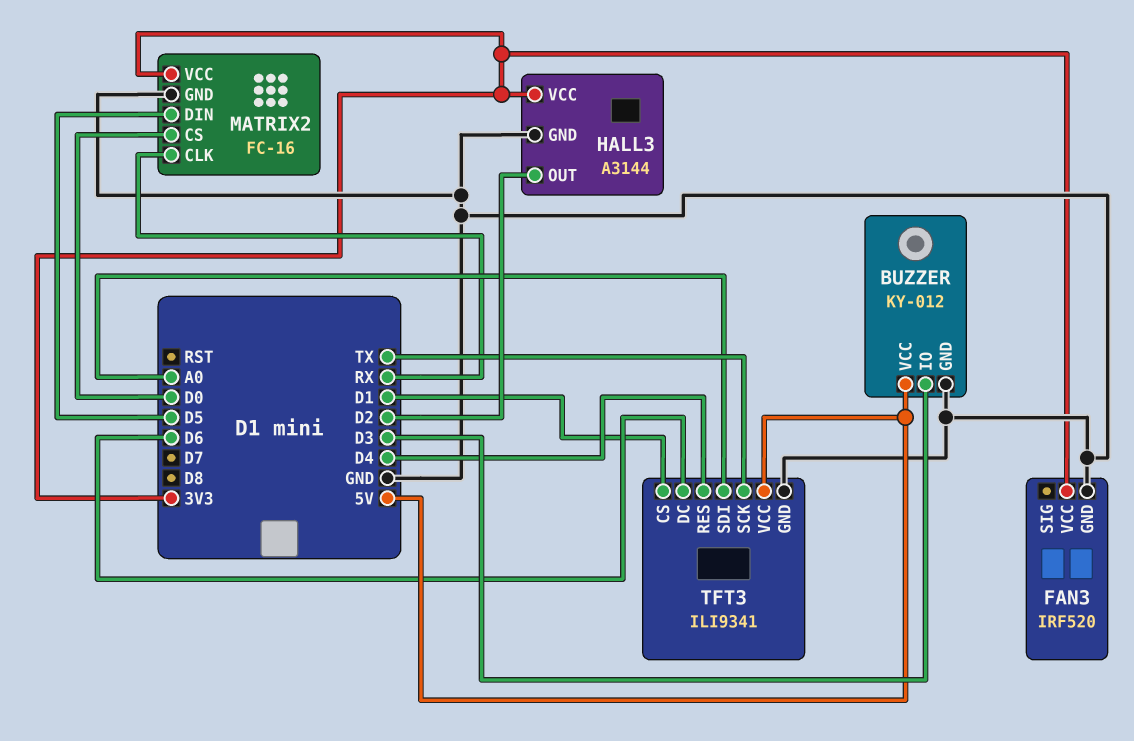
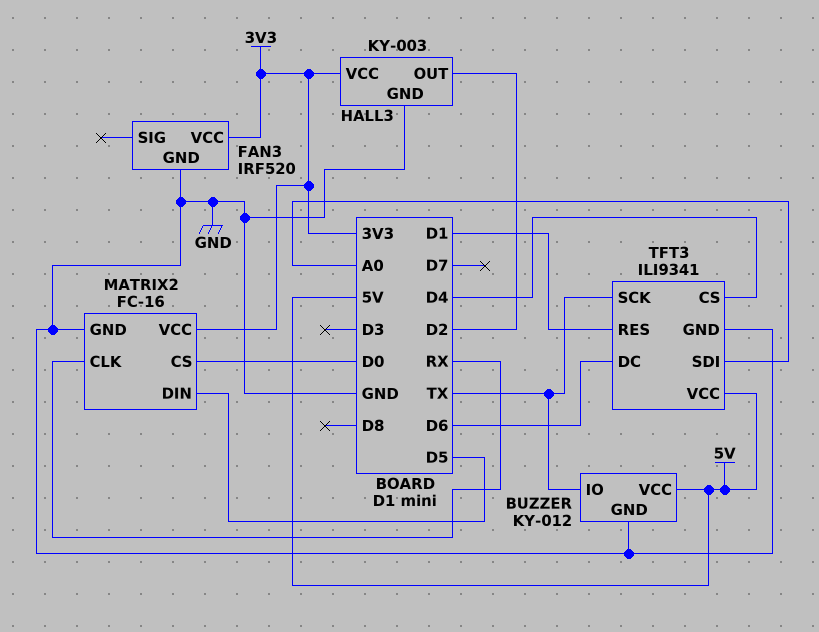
BUZZER pin IO: D3 -> TX
HALL3: A3144 -> KY-003
TFT3 pin CS: D1 -> D4
TFT3 pin RES: D4 -> D1

